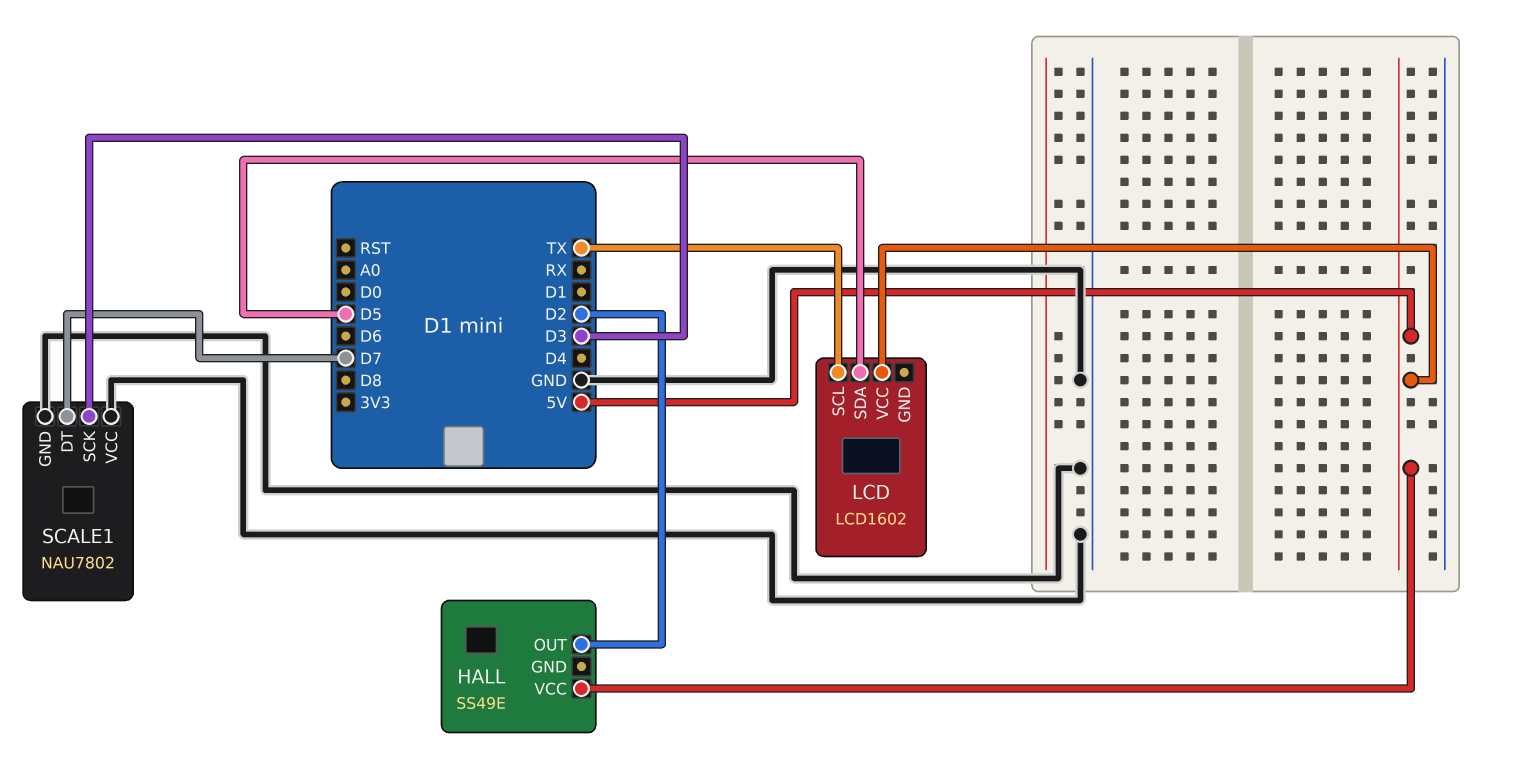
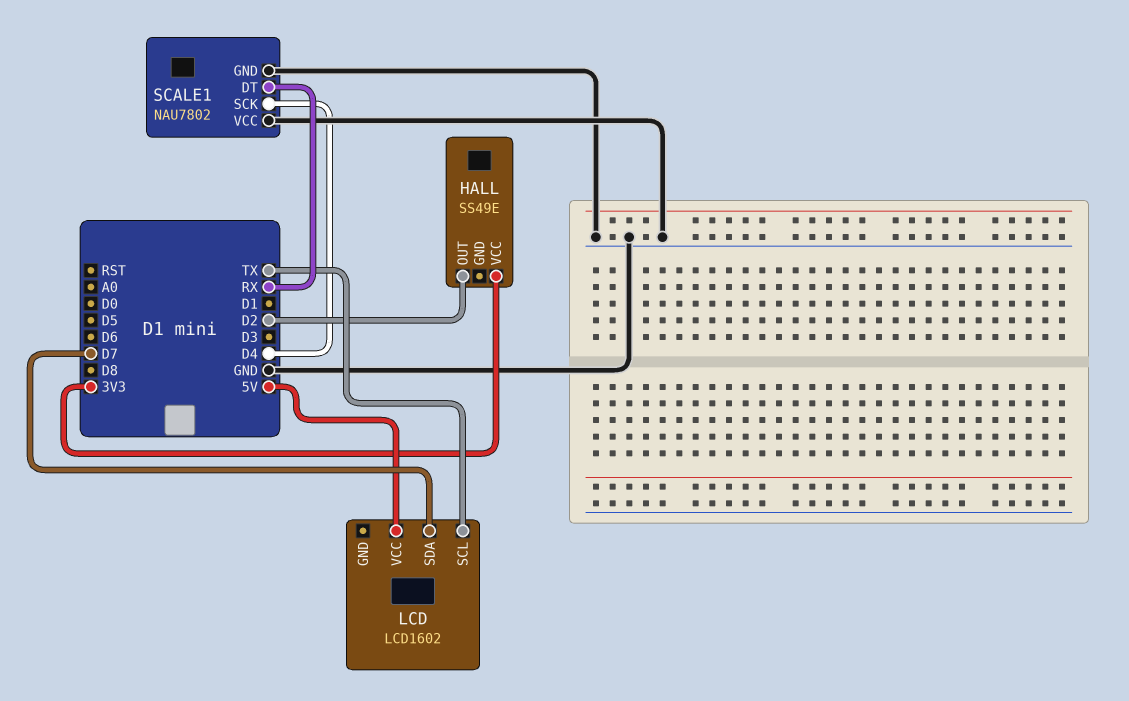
HALL pin VCC: 5V -> 3V3
LCD pin SDA: D5 -> D7
SCALE1 pin DT: D7 -> RX
SCALE1 pin SCK: D3 -> D4

